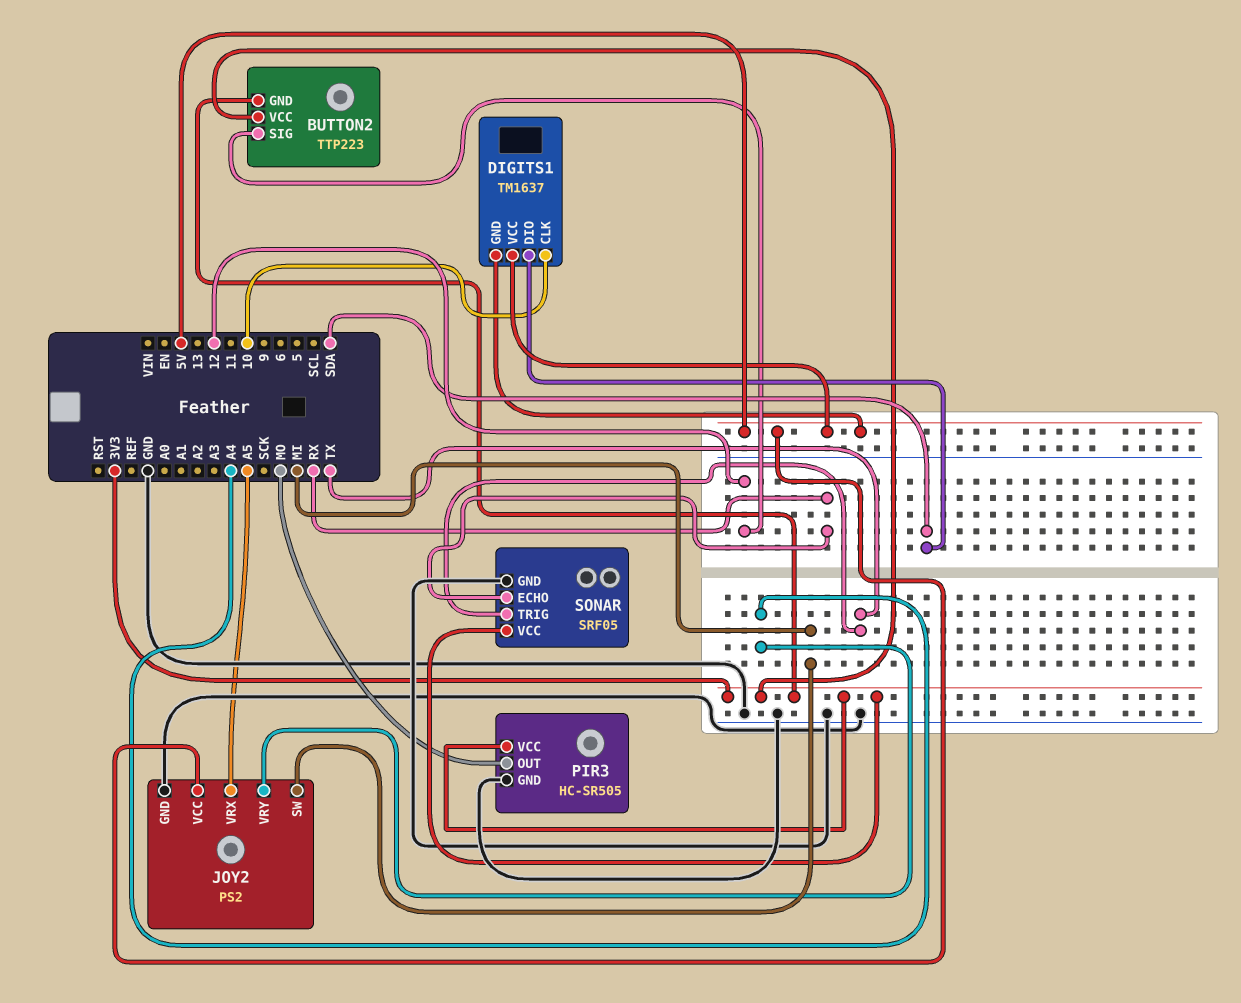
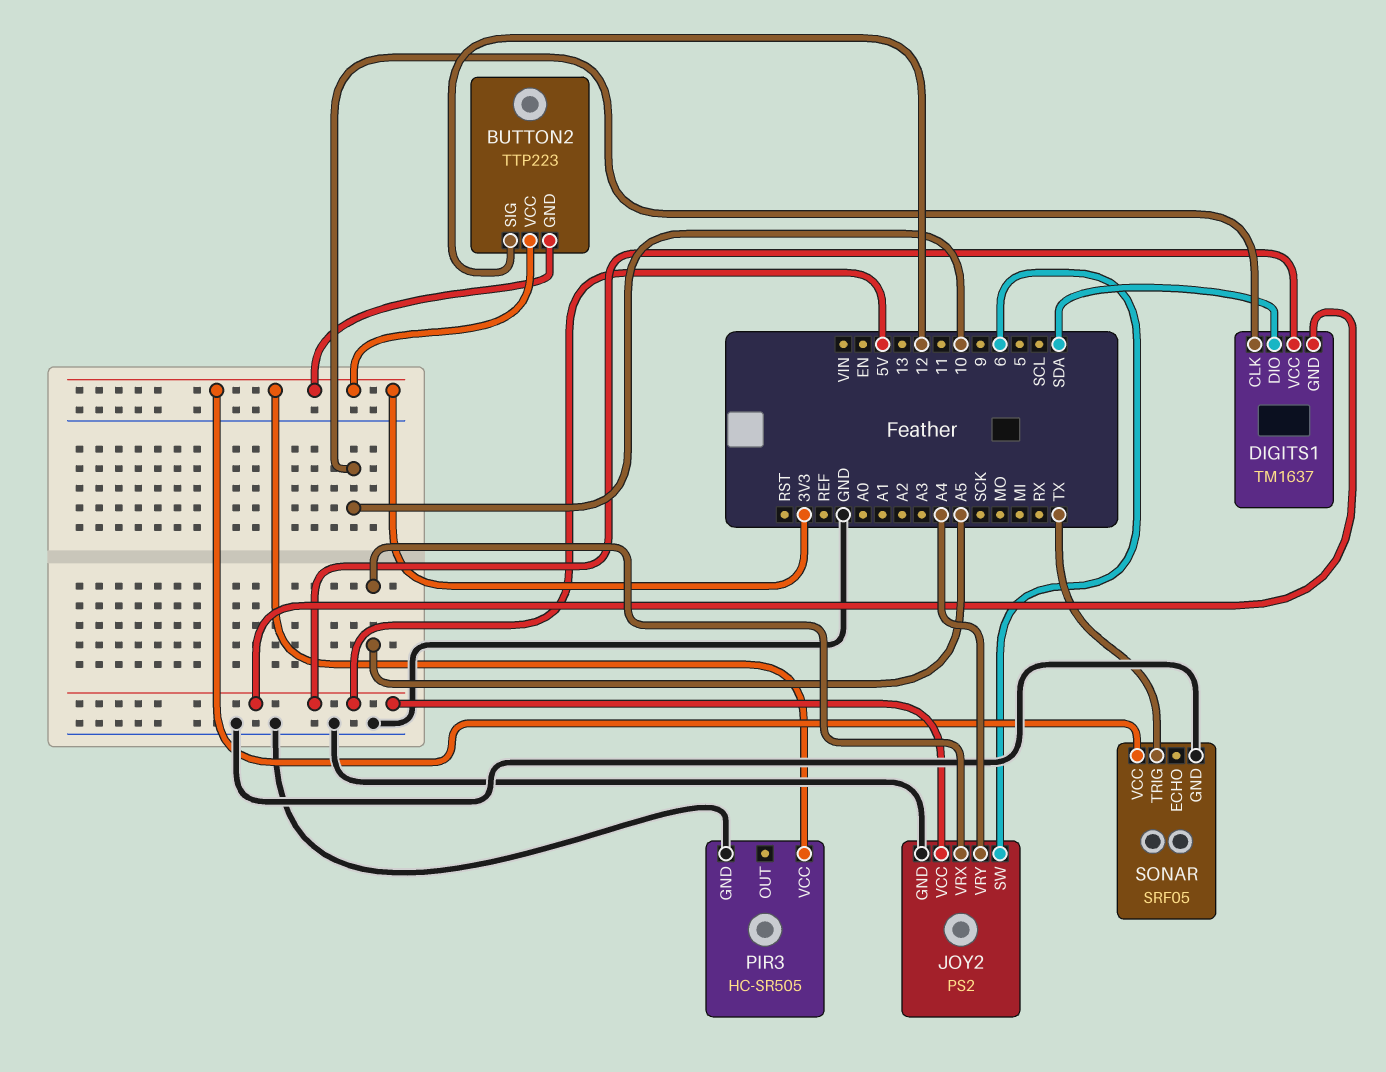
JOY2 pin SW: MI -> 6
PIR3 pin OUT: MO -> none
SONAR pin ECHO: RX -> none

